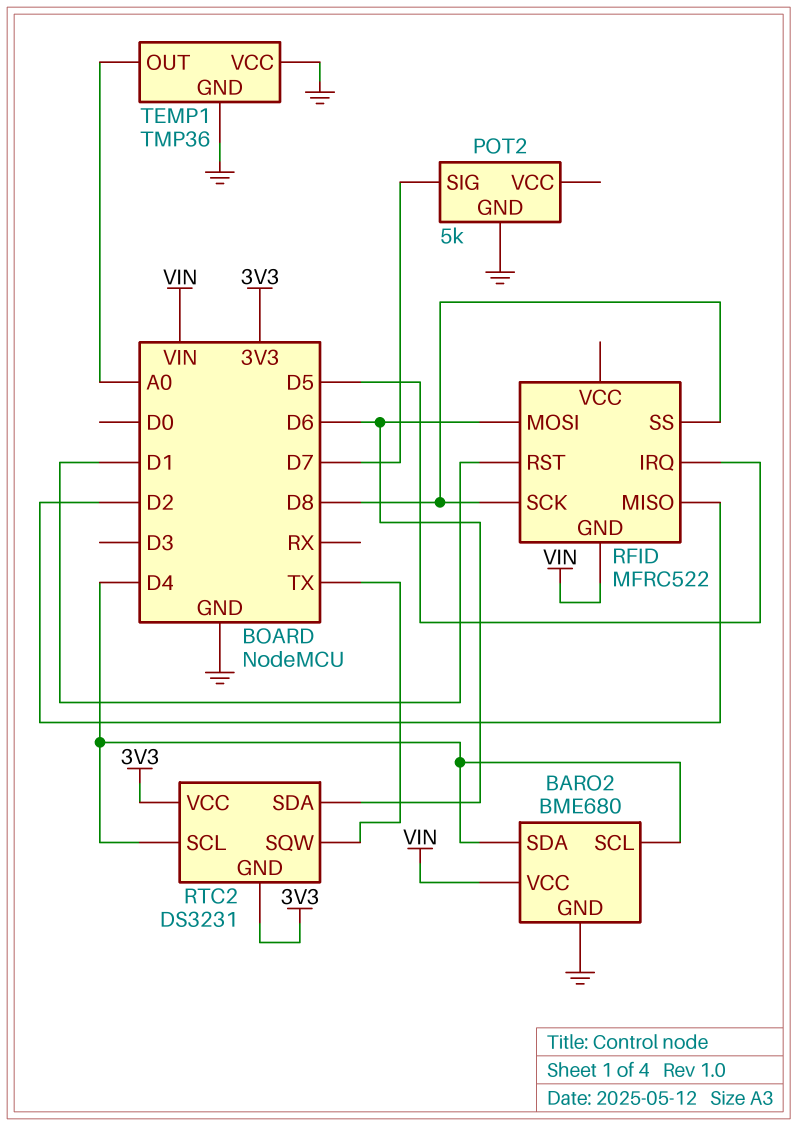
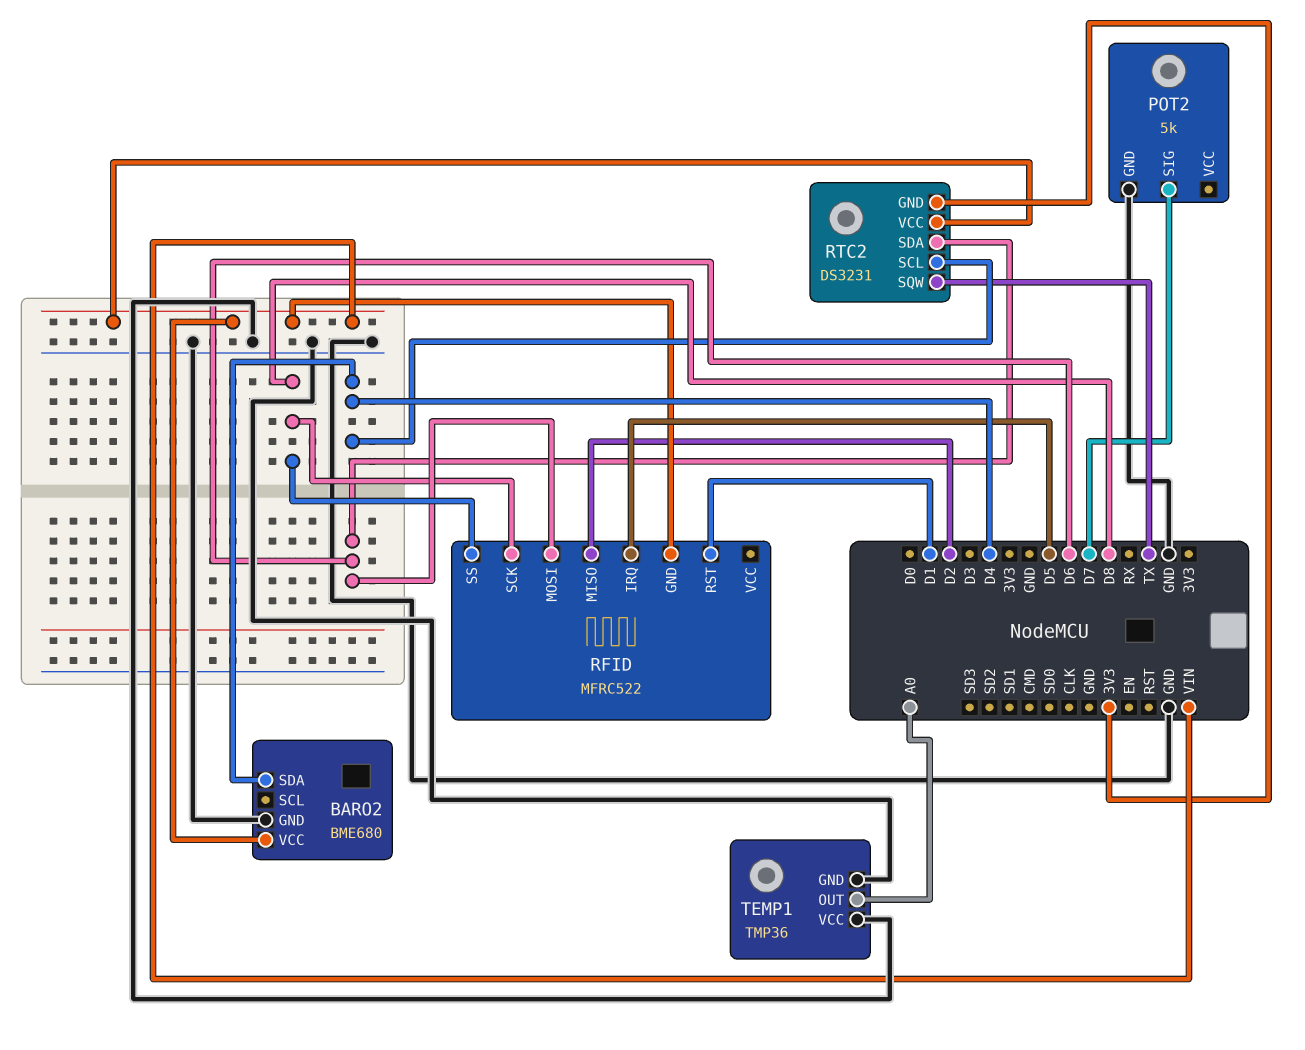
BARO2 pin SCL: D4 -> none
RTC2 pin VCC: 3V3 -> VIN

